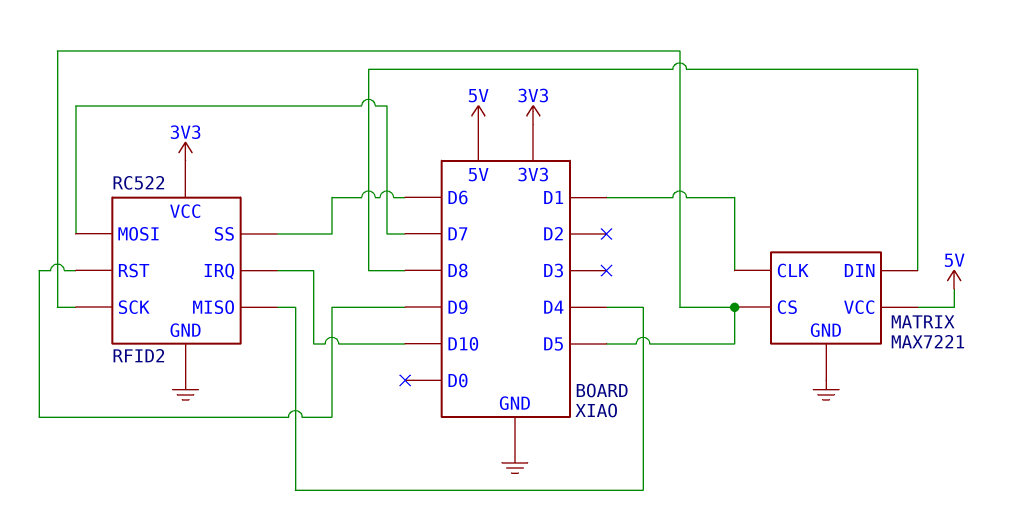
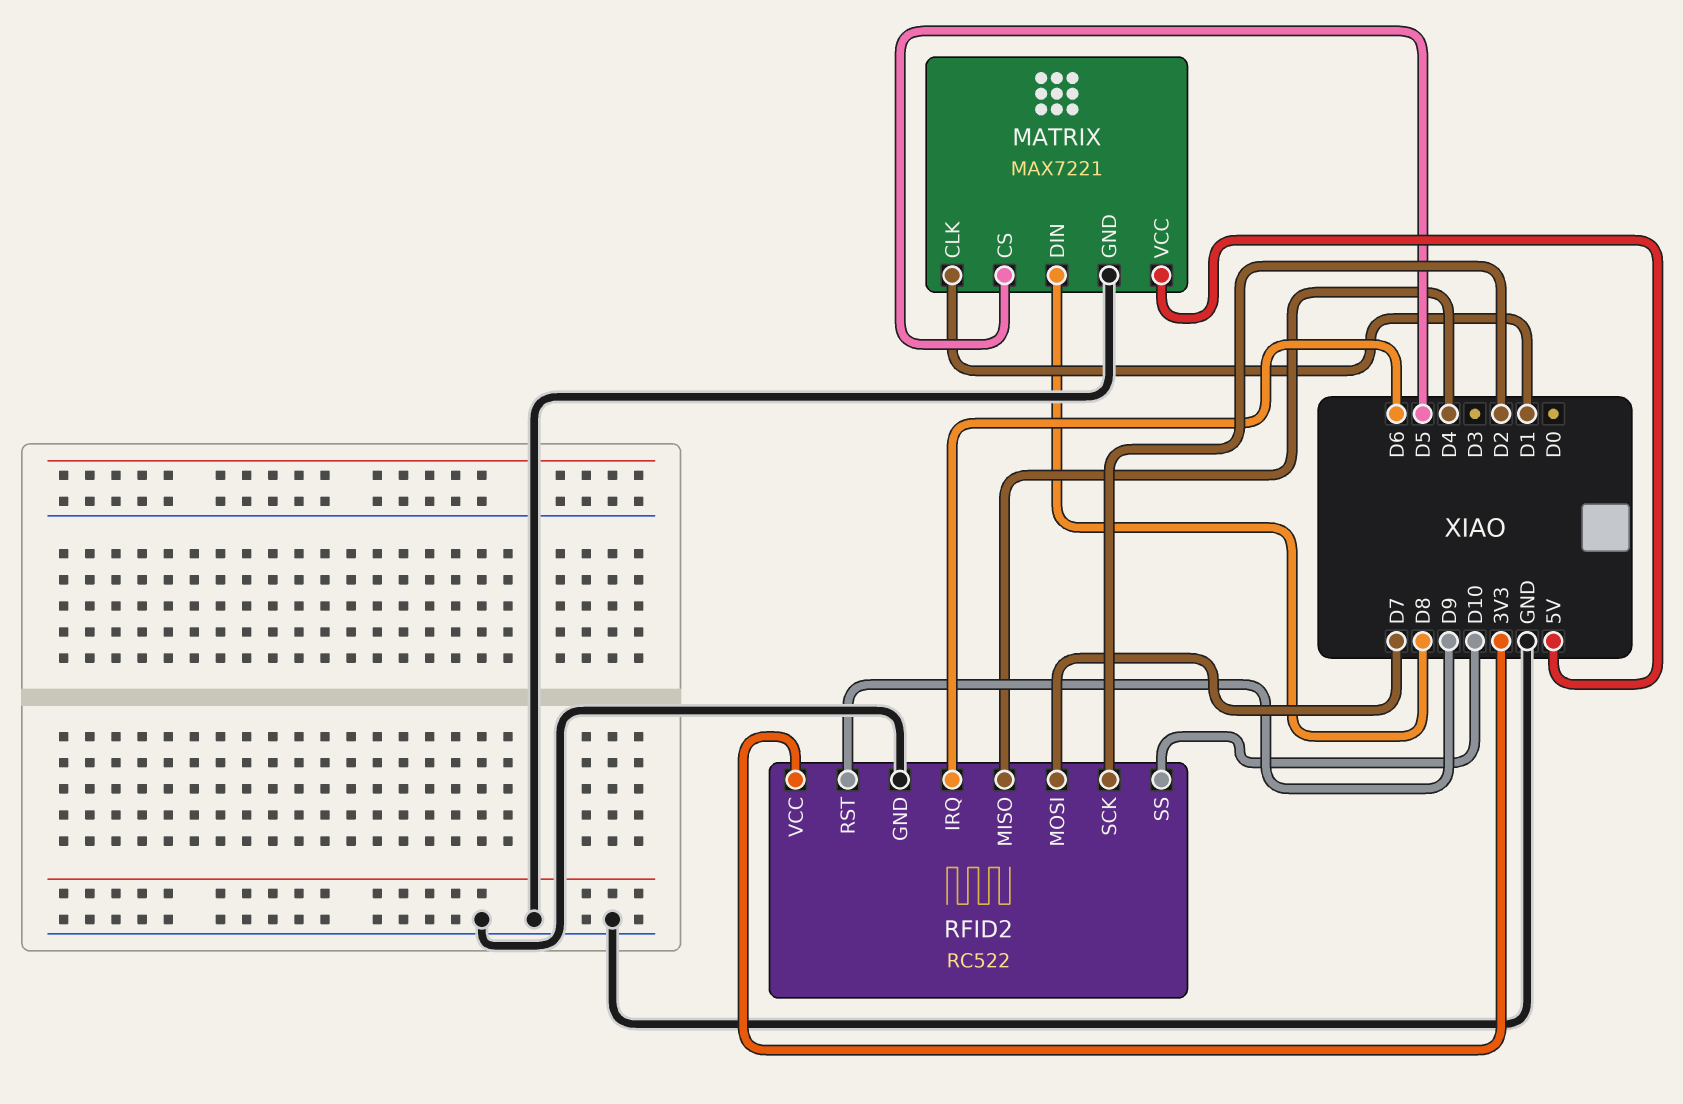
RFID2 pin IRQ: D10 -> D6
RFID2 pin SCK: D5 -> D2
RFID2 pin SS: D6 -> D10

